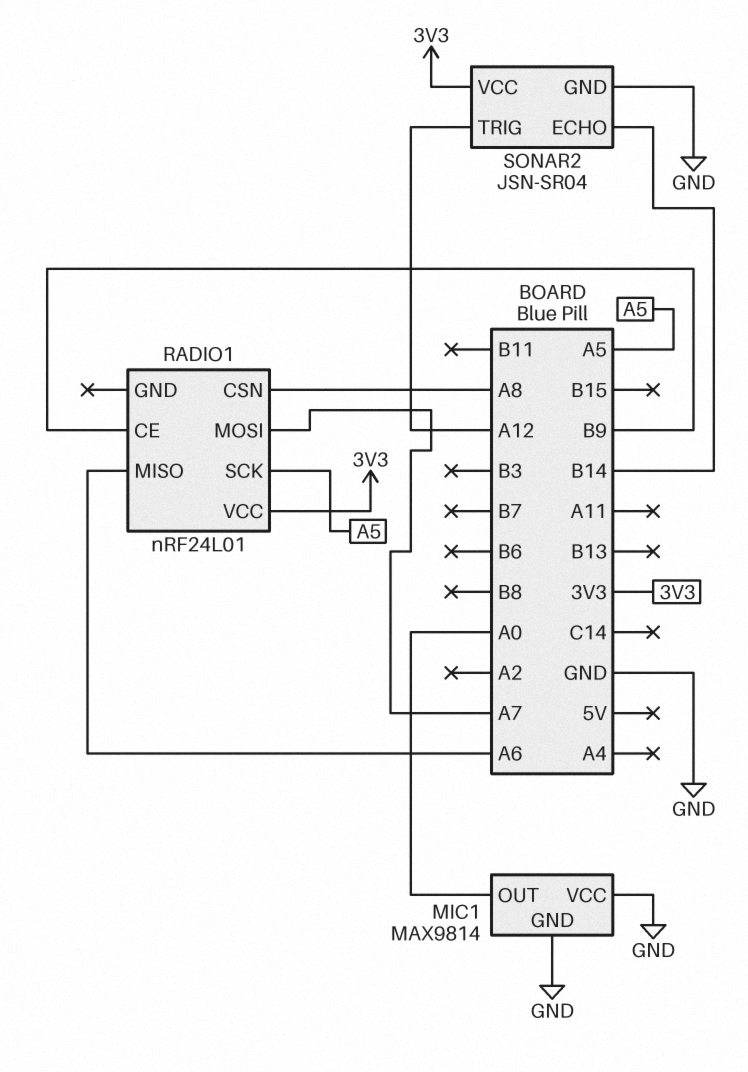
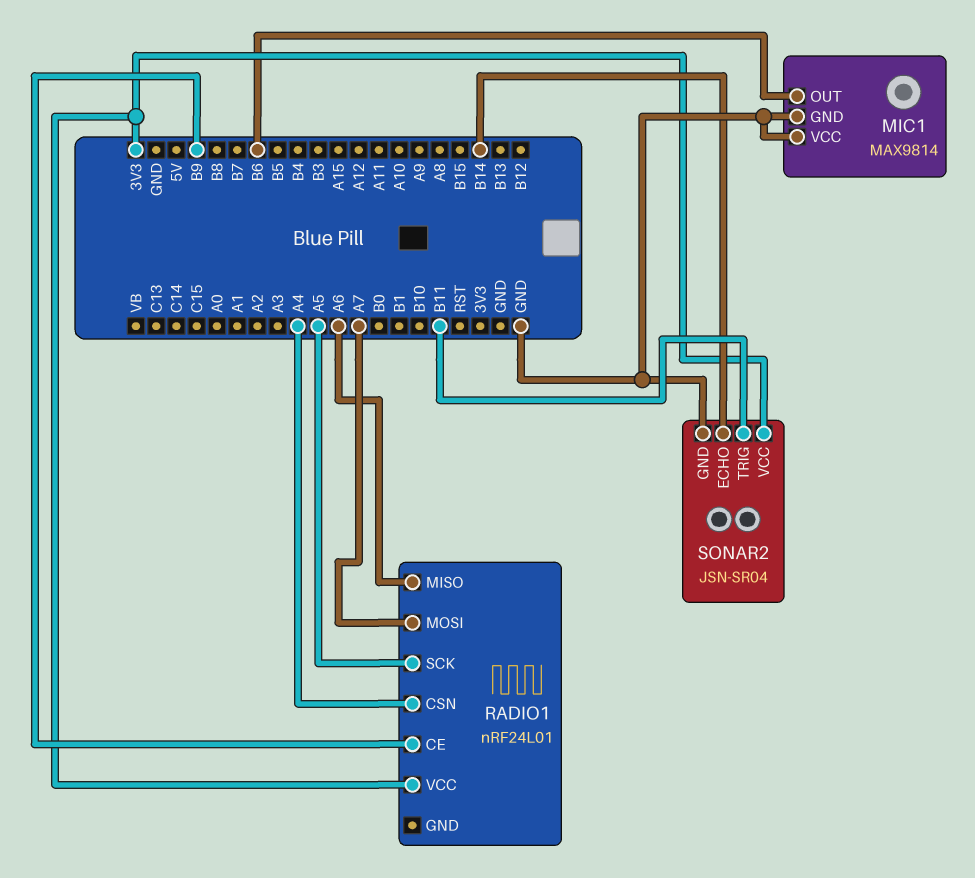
MIC1 pin OUT: A0 -> B6
RADIO1 pin CSN: A8 -> A4
SONAR2 pin TRIG: A12 -> B11

